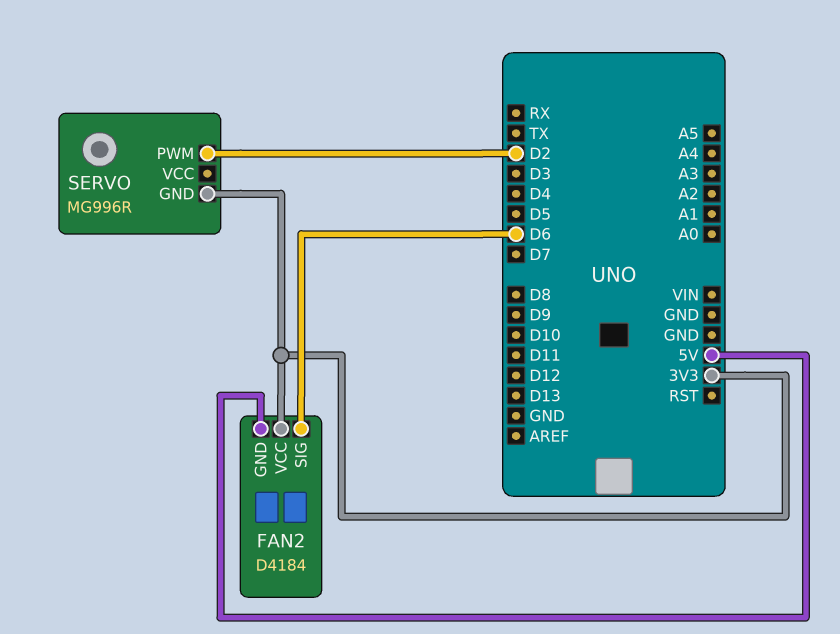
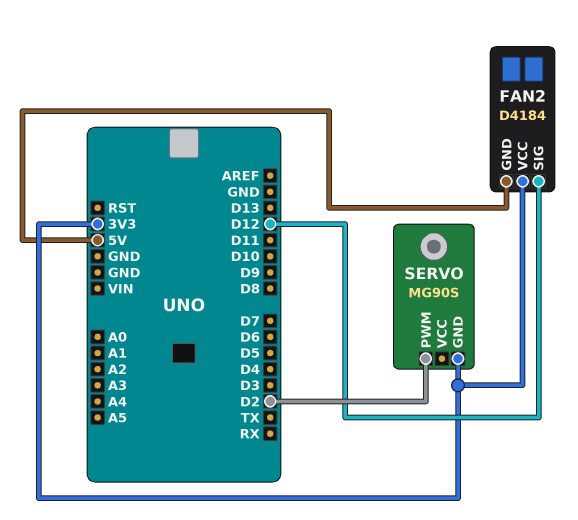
FAN2 pin SIG: D6 -> D12
SERVO: MG996R -> MG90S

